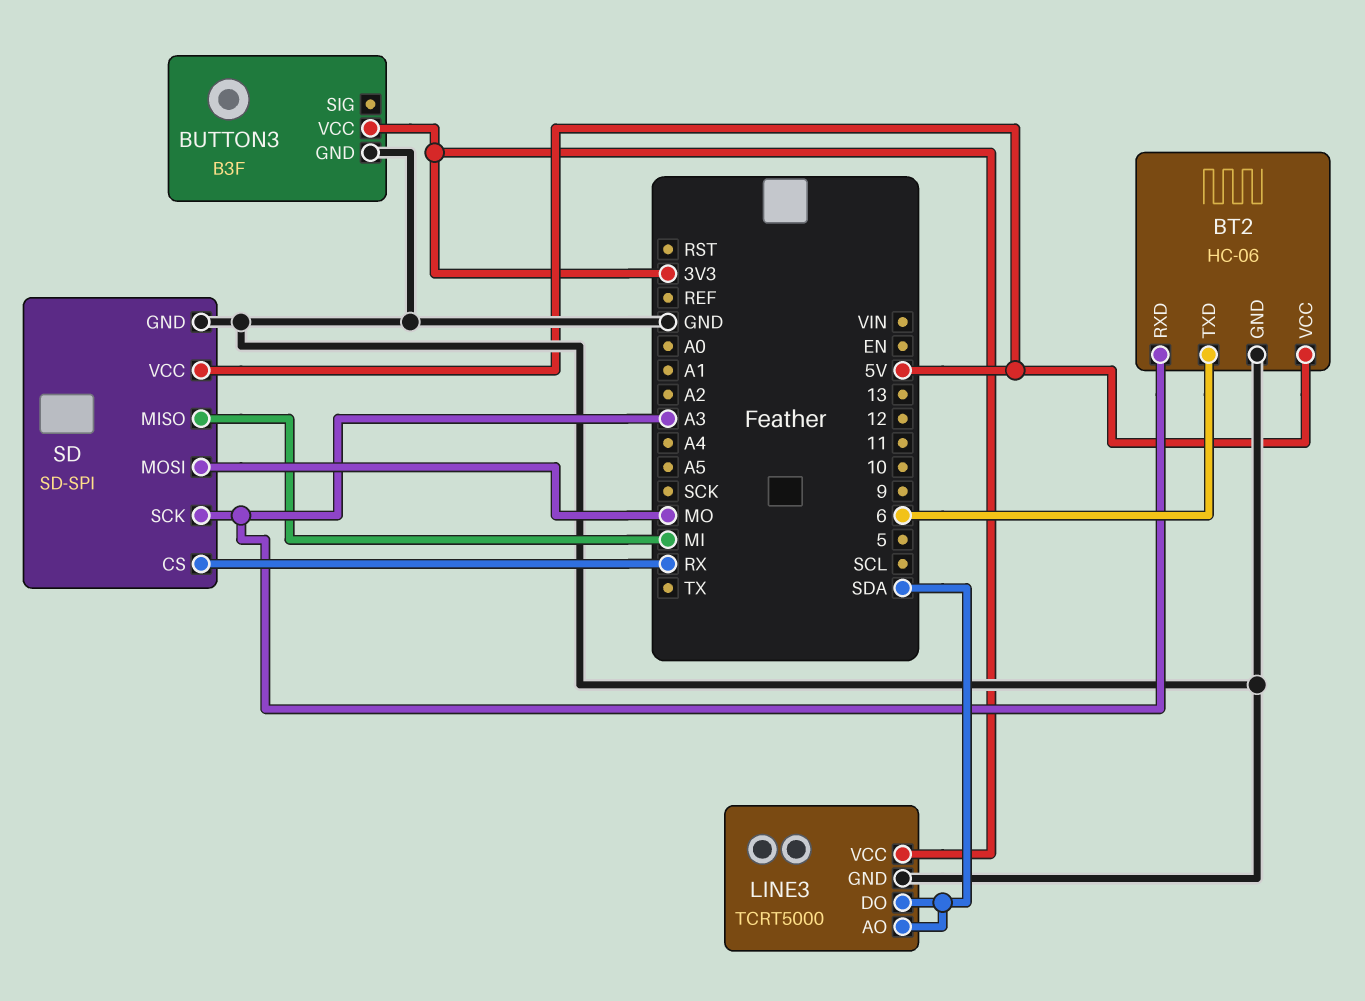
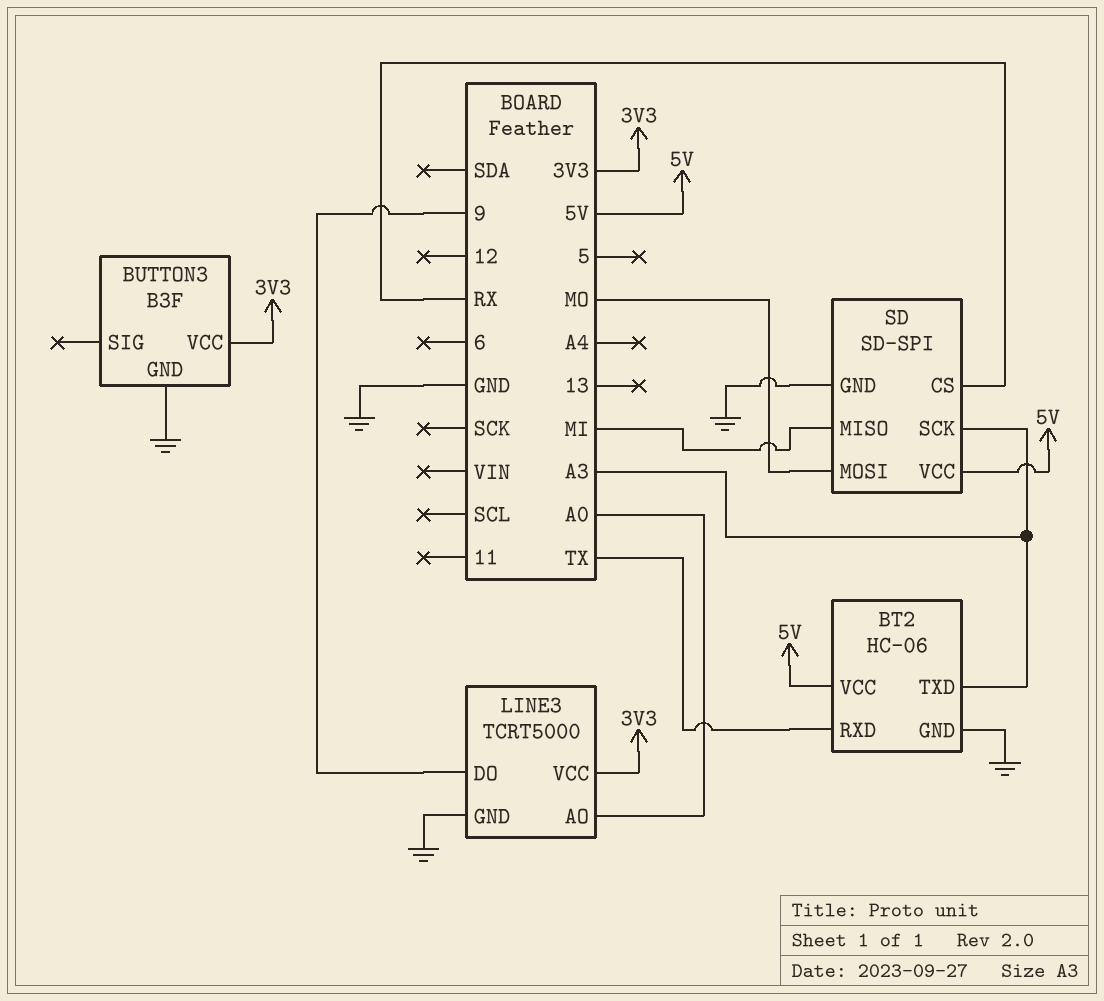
BT2 pin RXD: A3 -> TX
BT2 pin TXD: 6 -> A3
LINE3 pin AO: SDA -> A0
LINE3 pin DO: SDA -> 9

